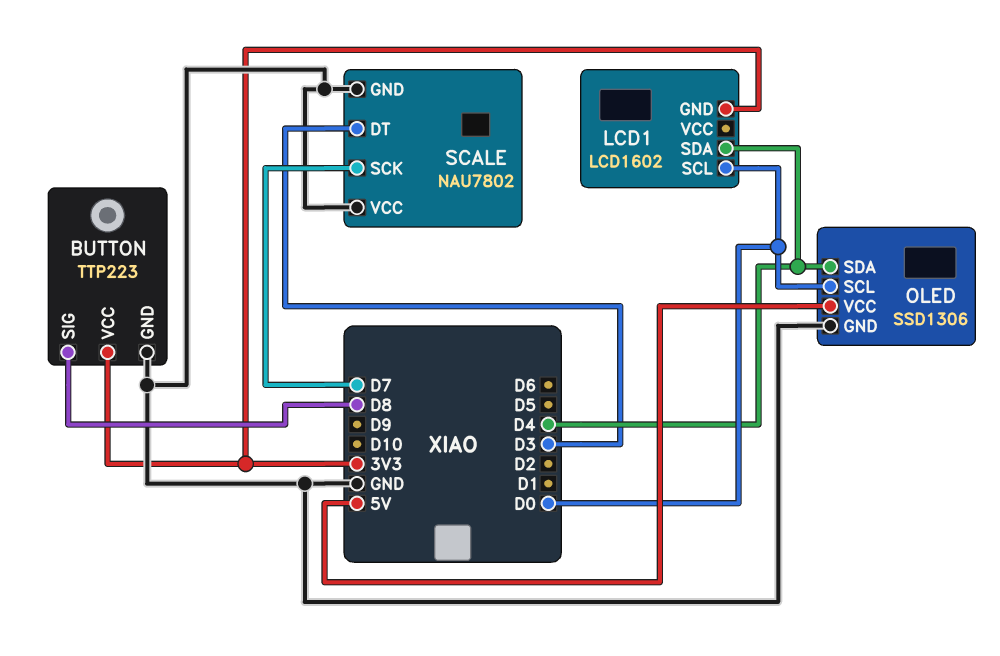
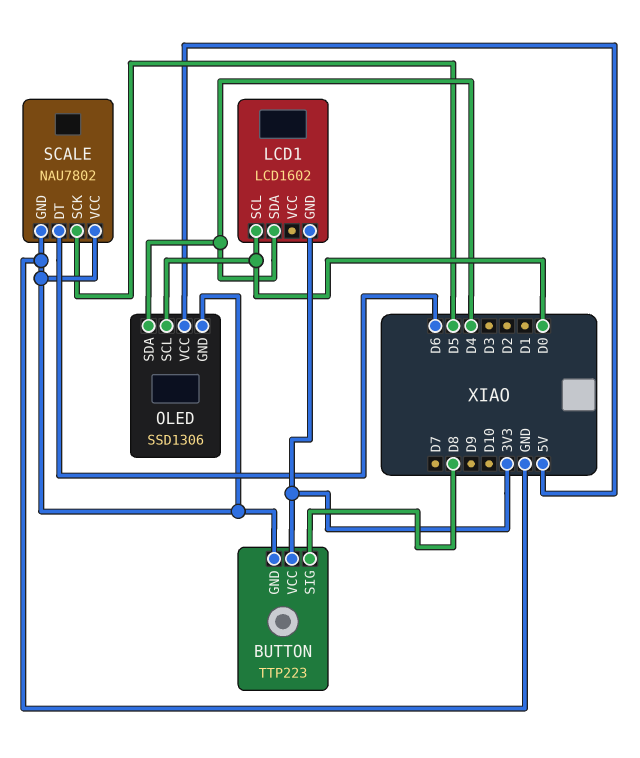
SCALE pin DT: D3 -> D6
SCALE pin SCK: D7 -> D5

